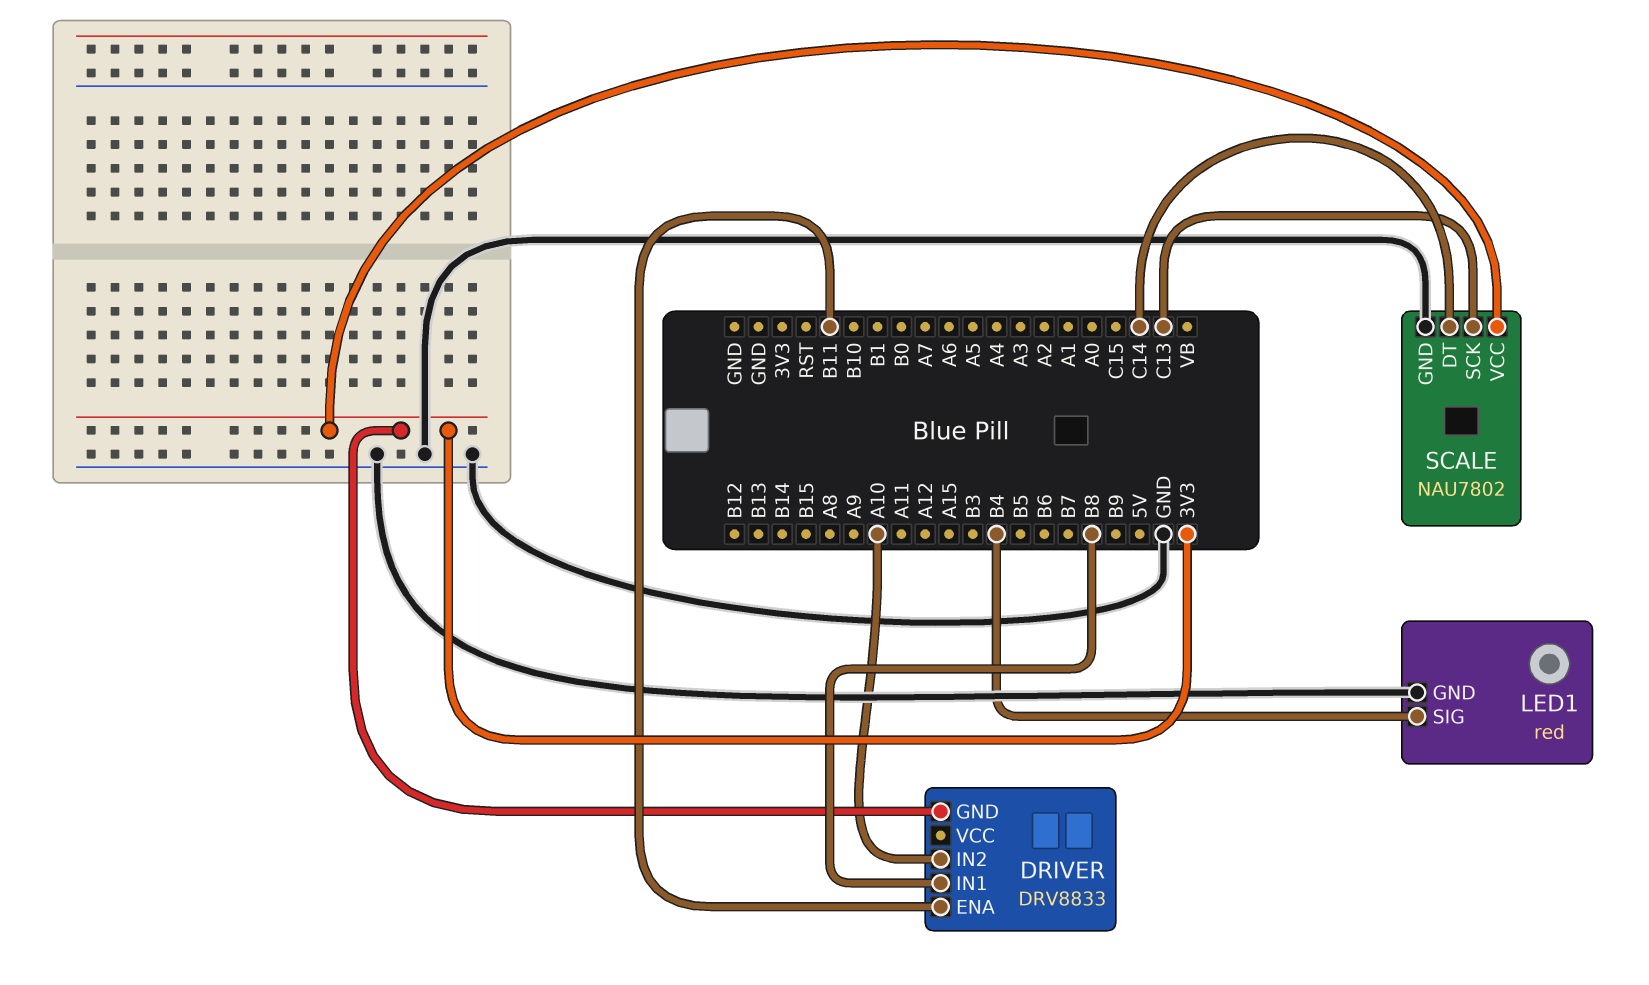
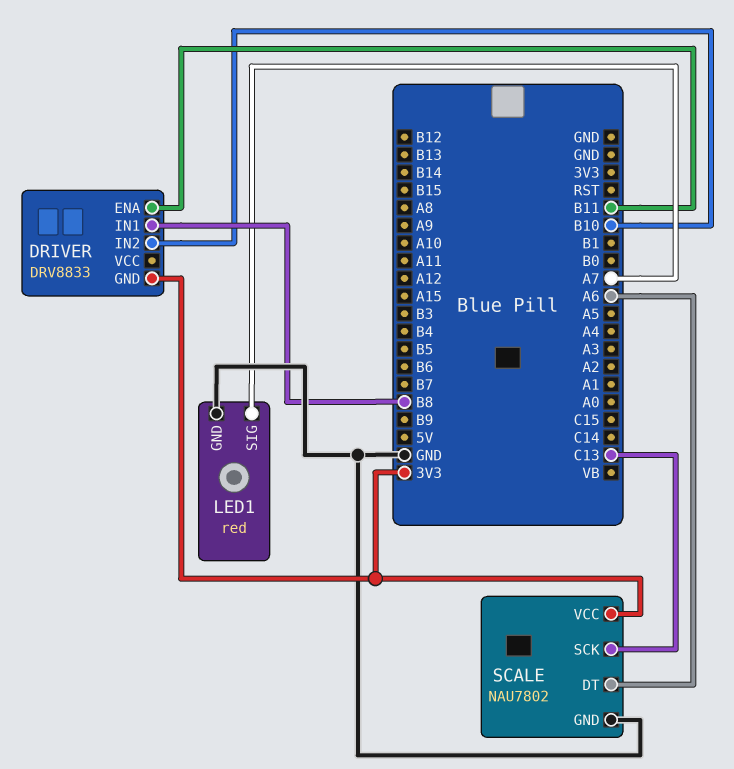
DRIVER pin IN2: A10 -> B10
LED1 pin SIG: B4 -> A7
SCALE pin DT: C14 -> A6

